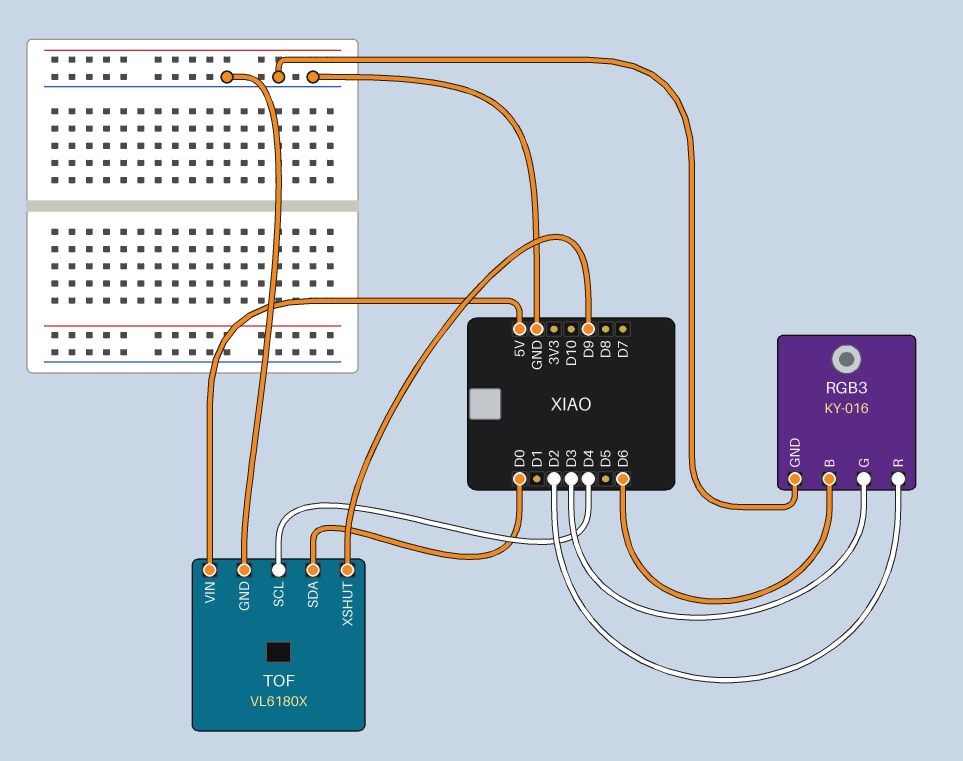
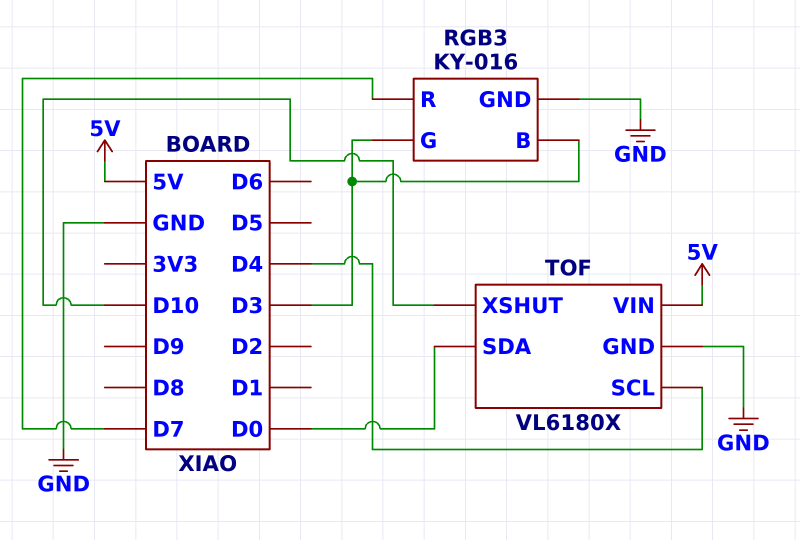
RGB3 pin B: D6 -> D3
RGB3 pin R: D2 -> D7
TOF pin XSHUT: D9 -> D10

